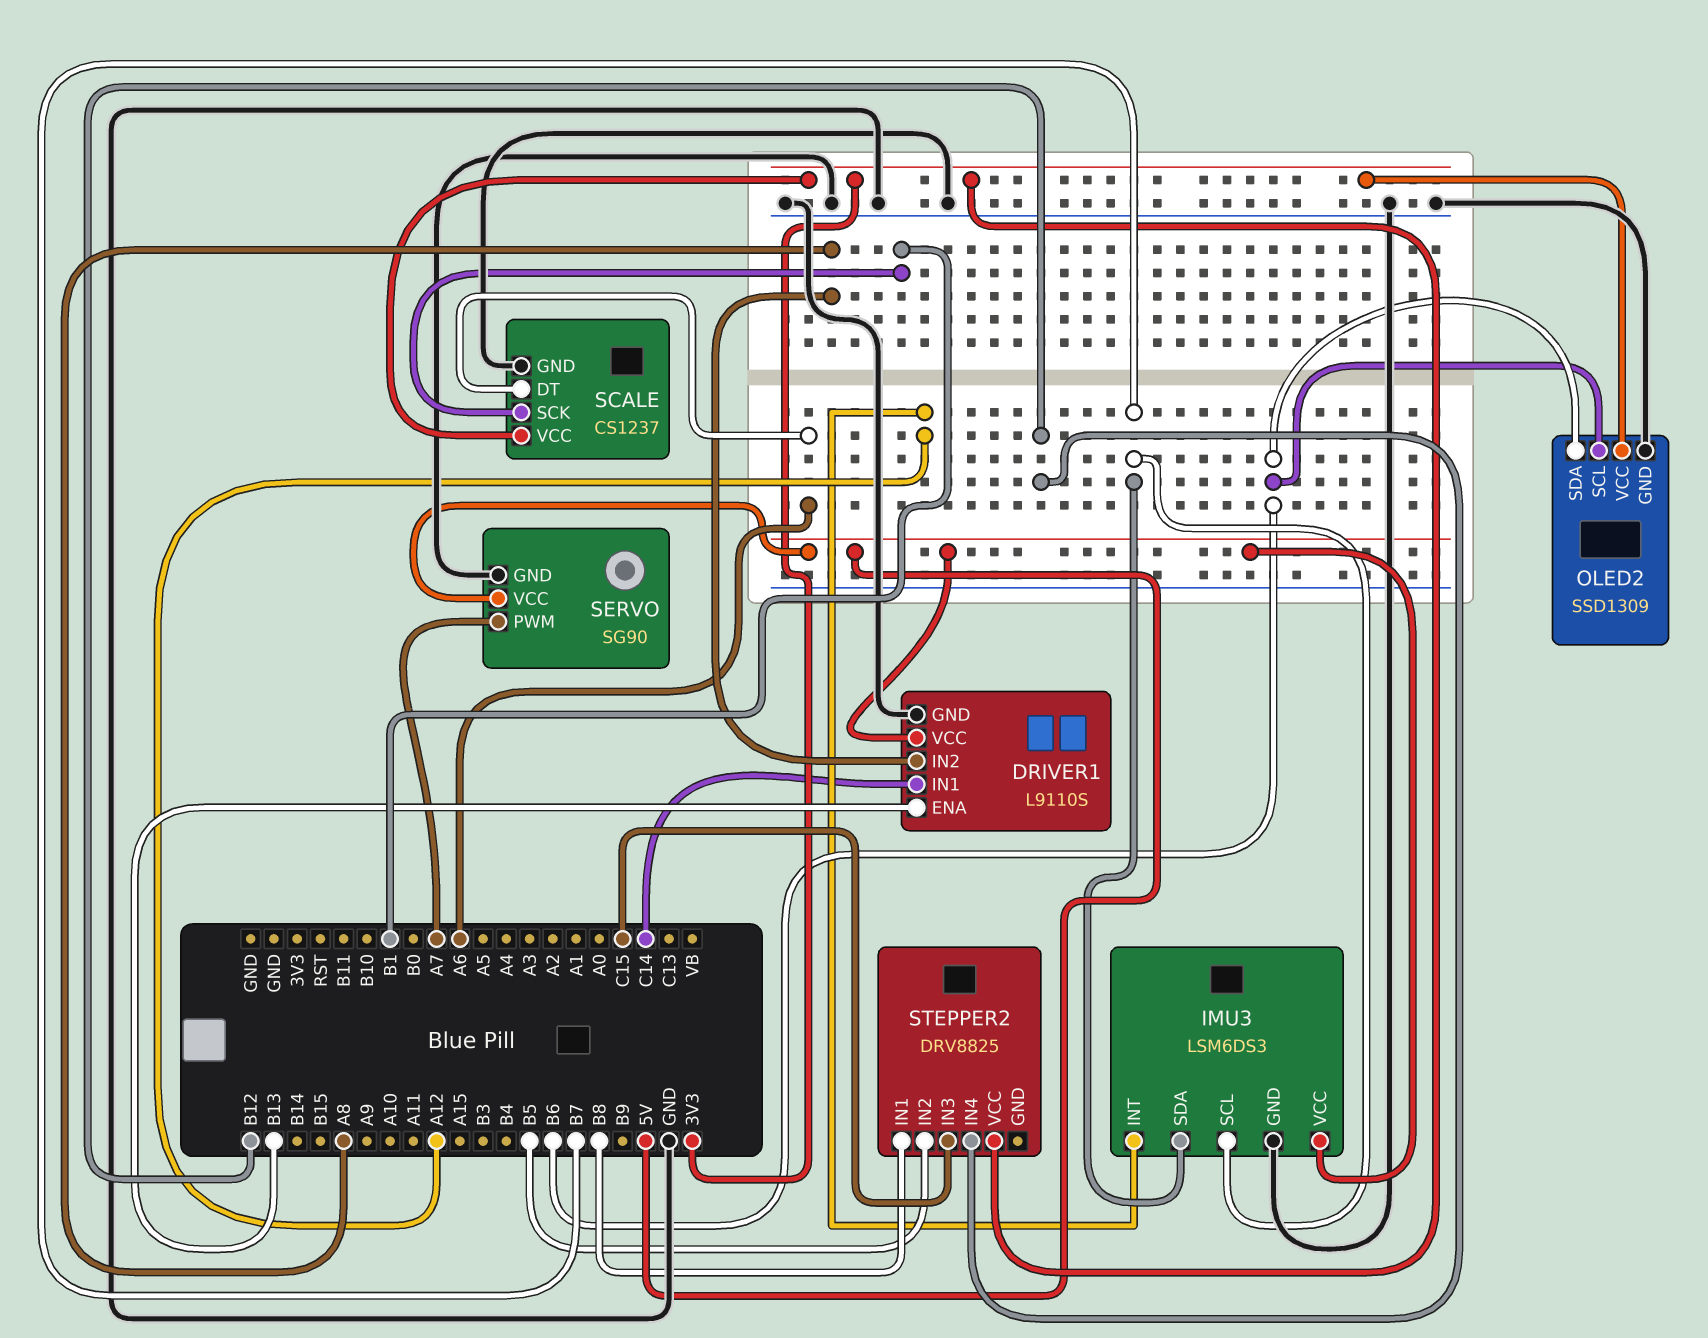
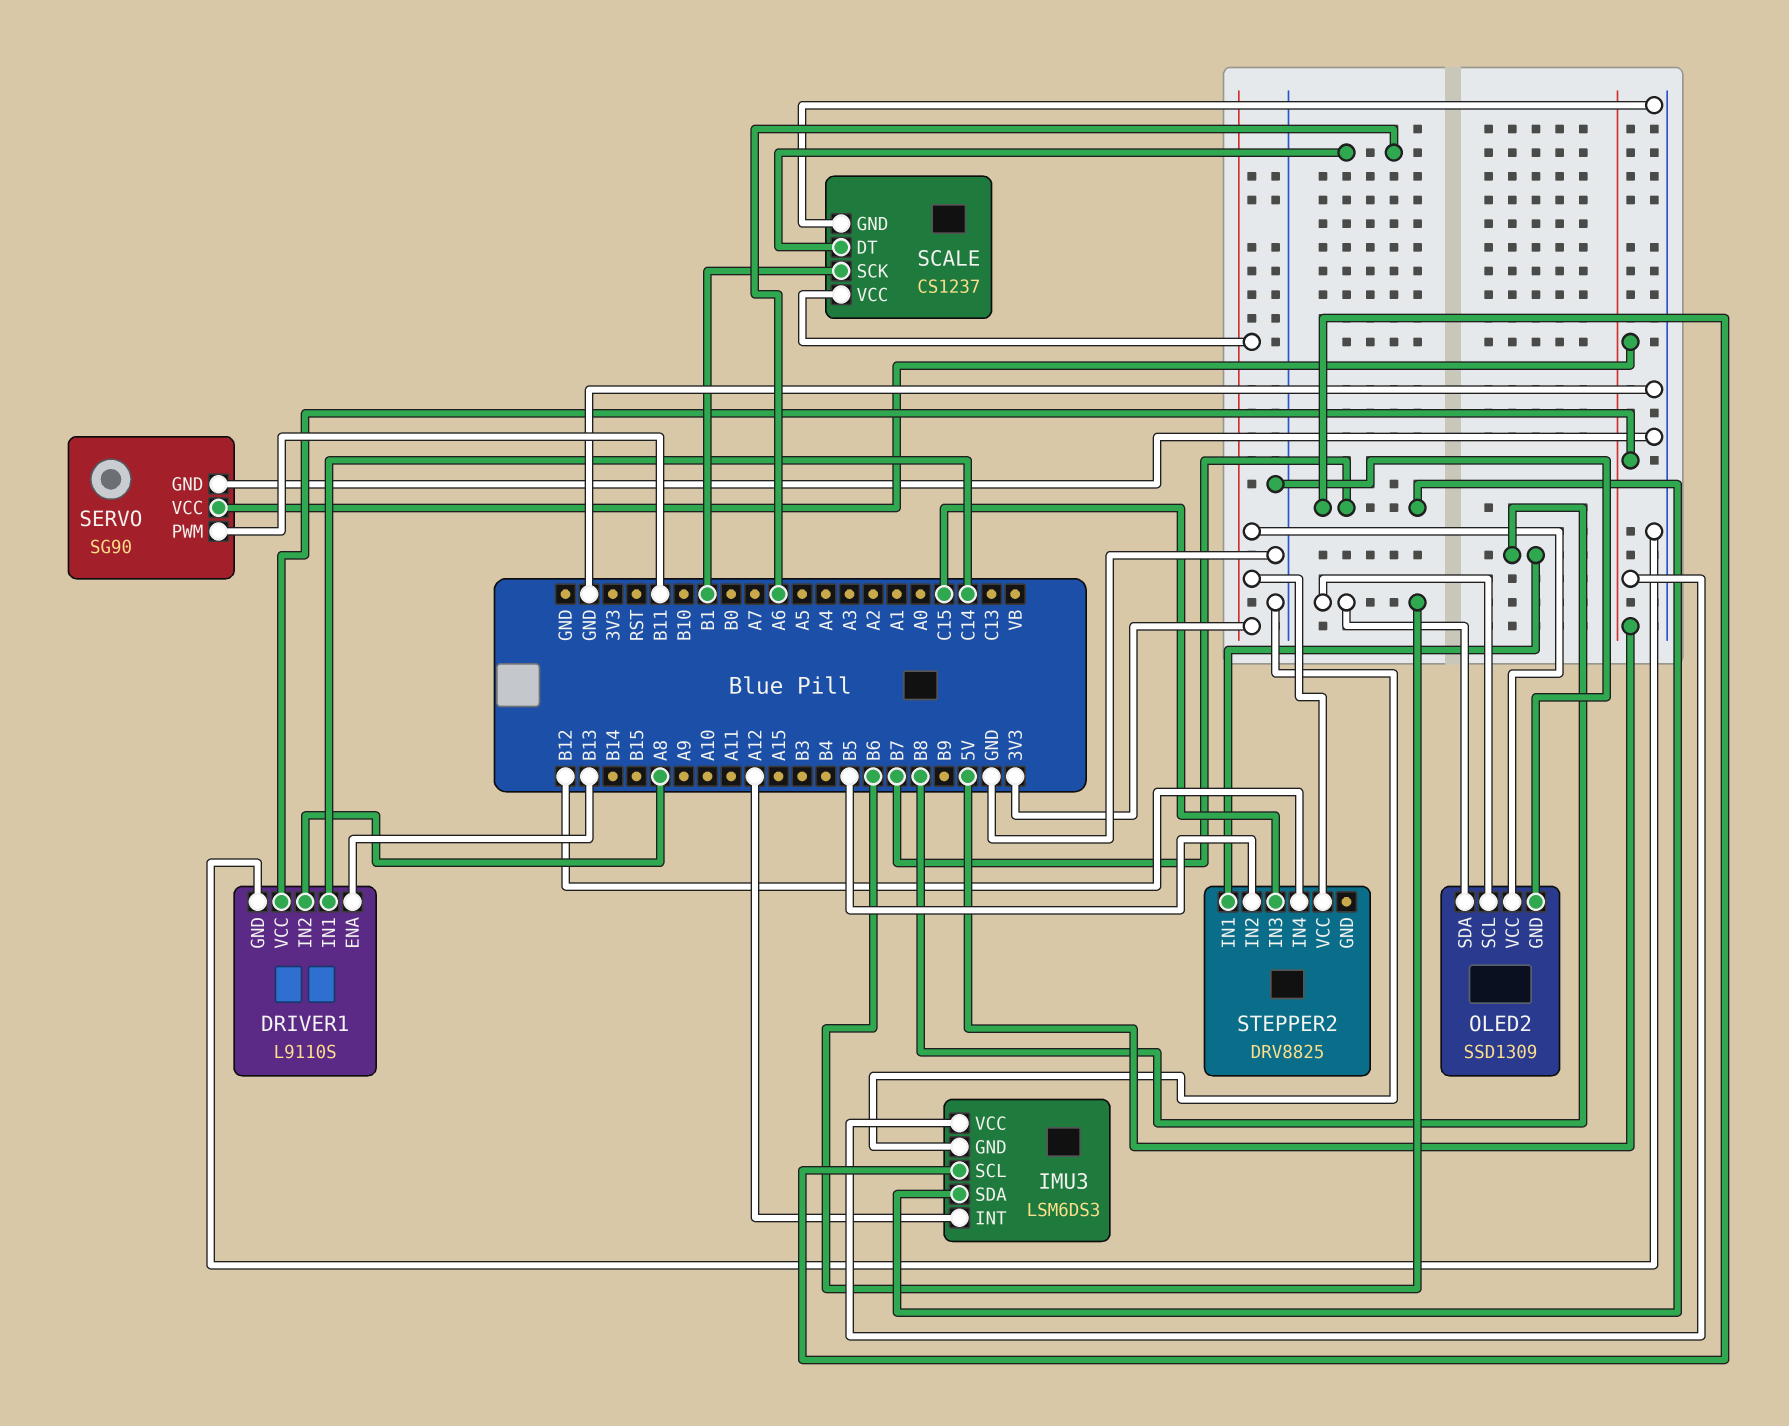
SERVO pin PWM: A7 -> B11

